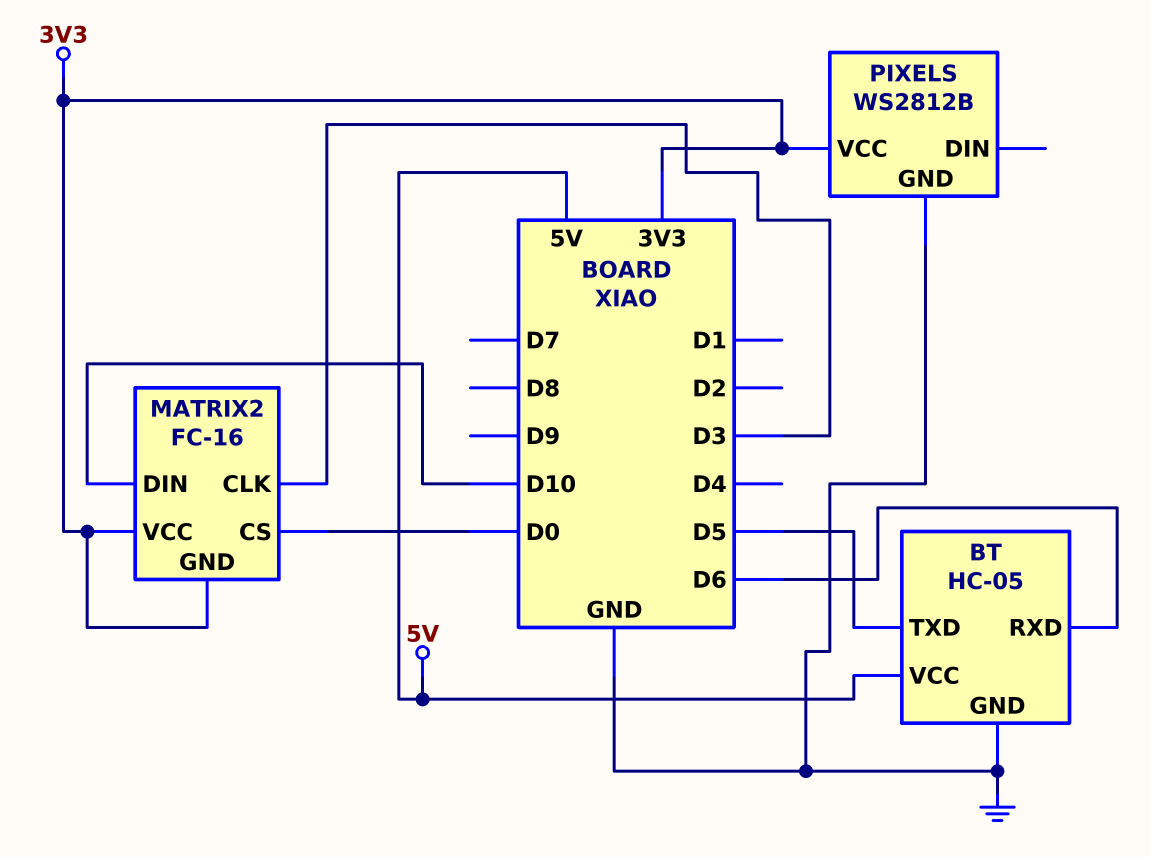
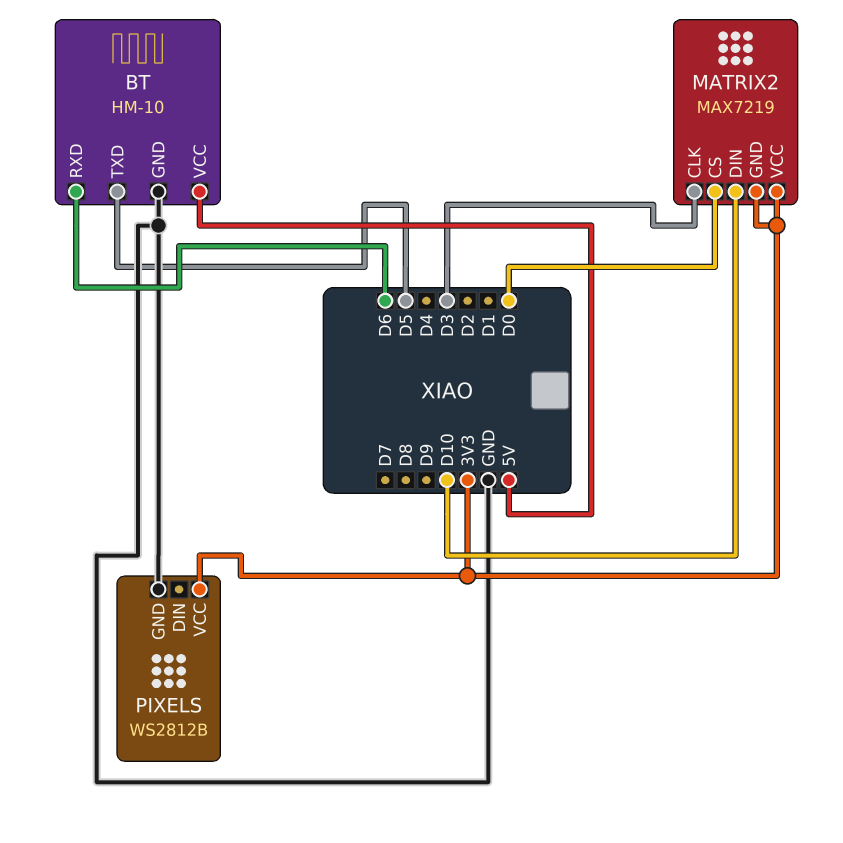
BT: HC-05 -> HM-10
MATRIX2: FC-16 -> MAX7219

